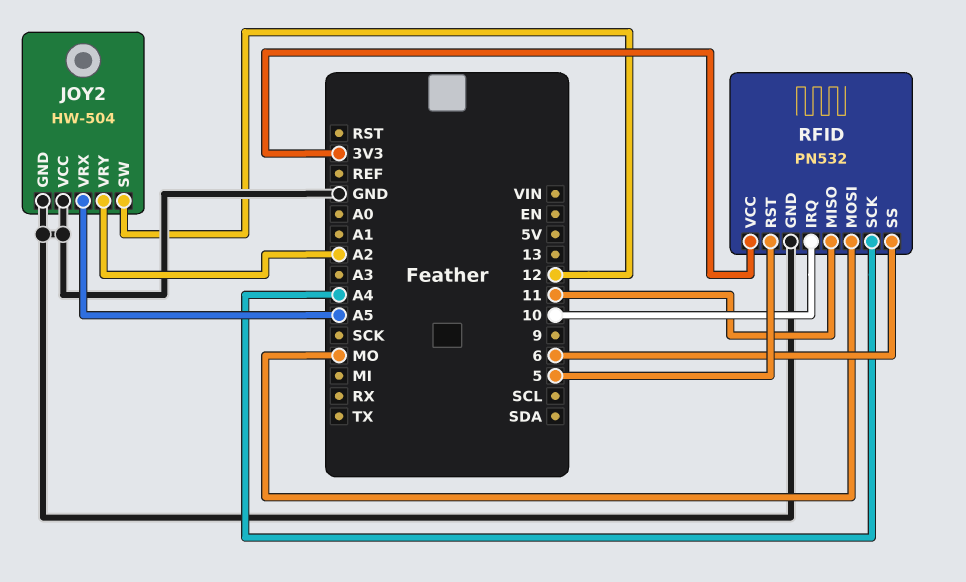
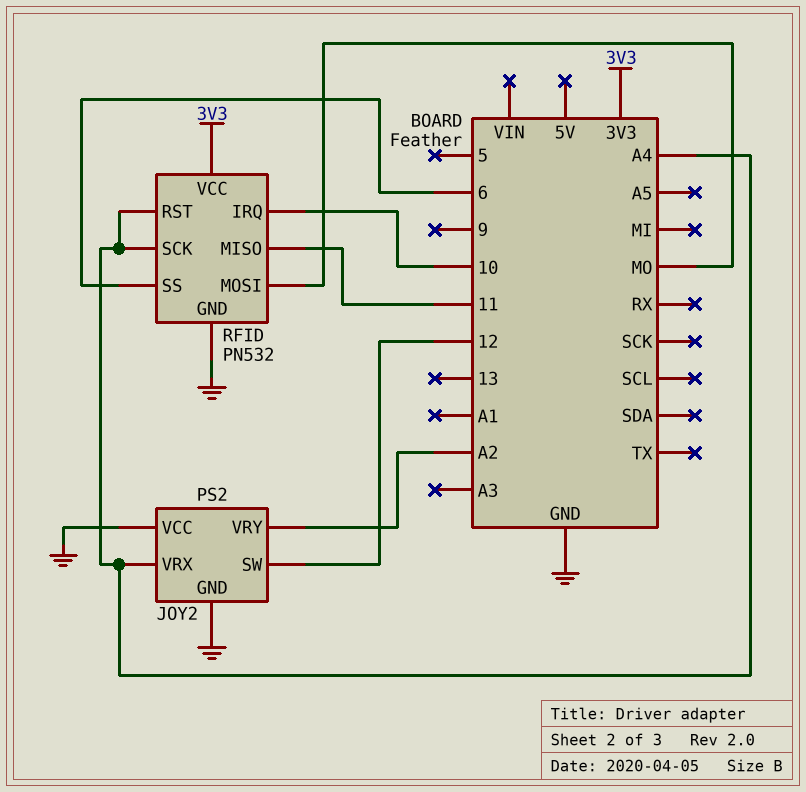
JOY2: HW-504 -> PS2
JOY2 pin VRX: A5 -> A4
RFID pin RST: 5 -> A4

